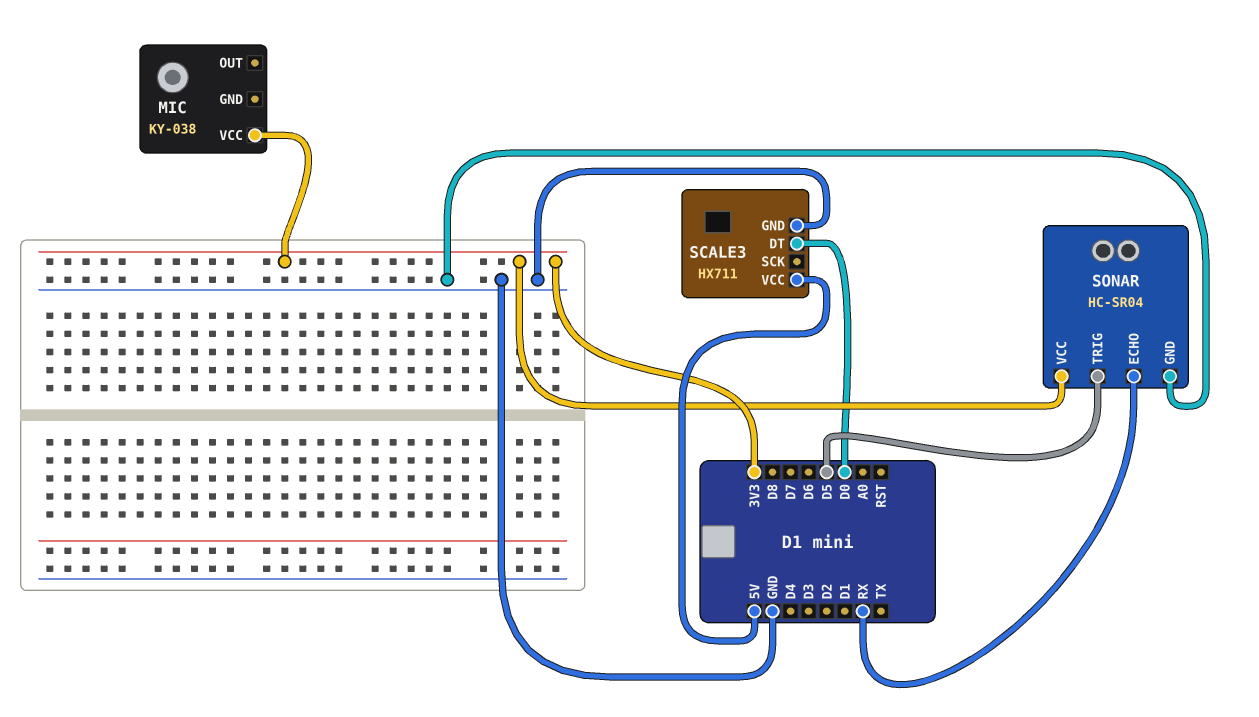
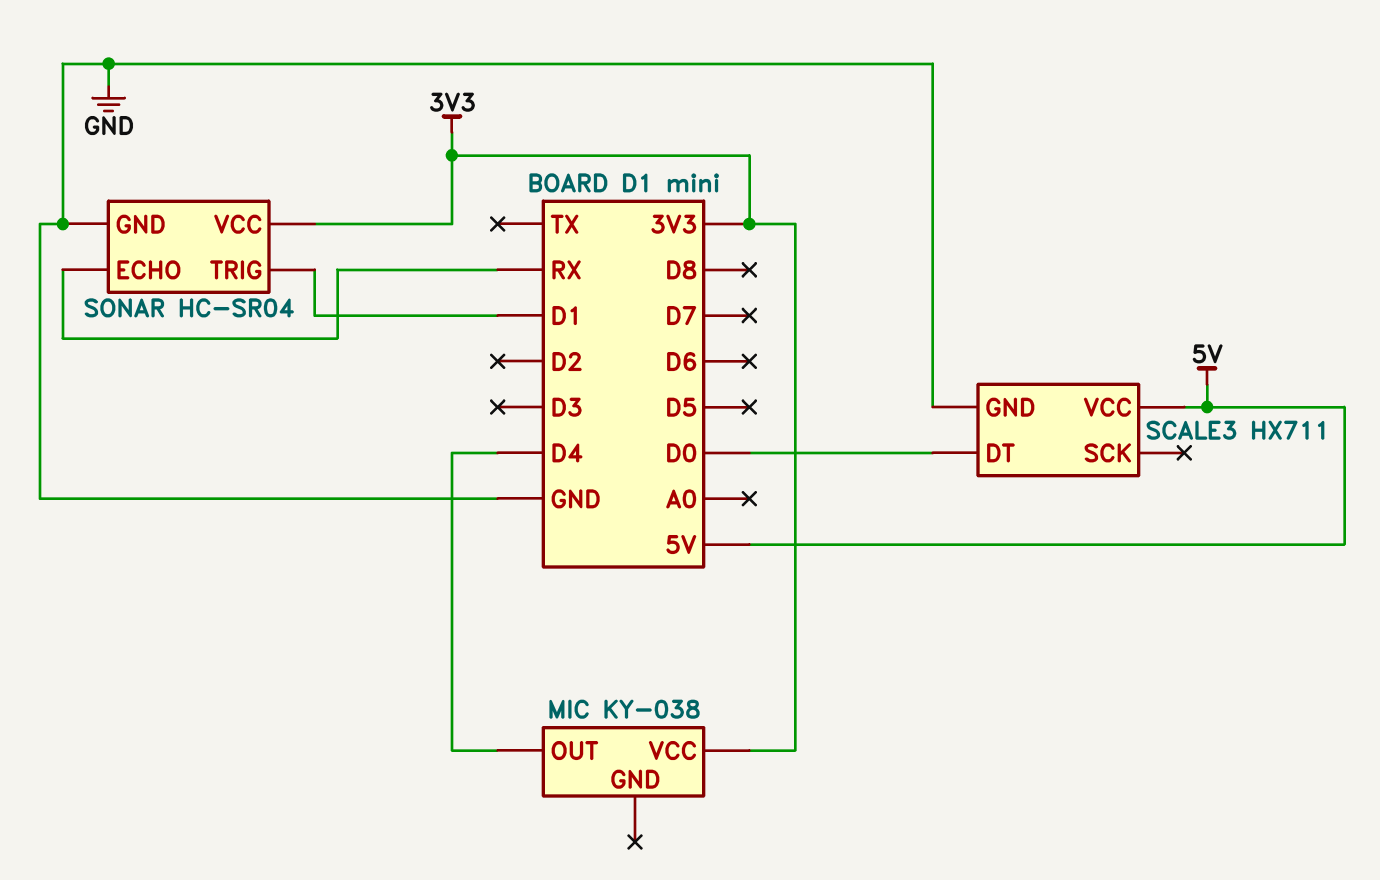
MIC pin OUT: none -> D4
SONAR pin TRIG: D5 -> D1

